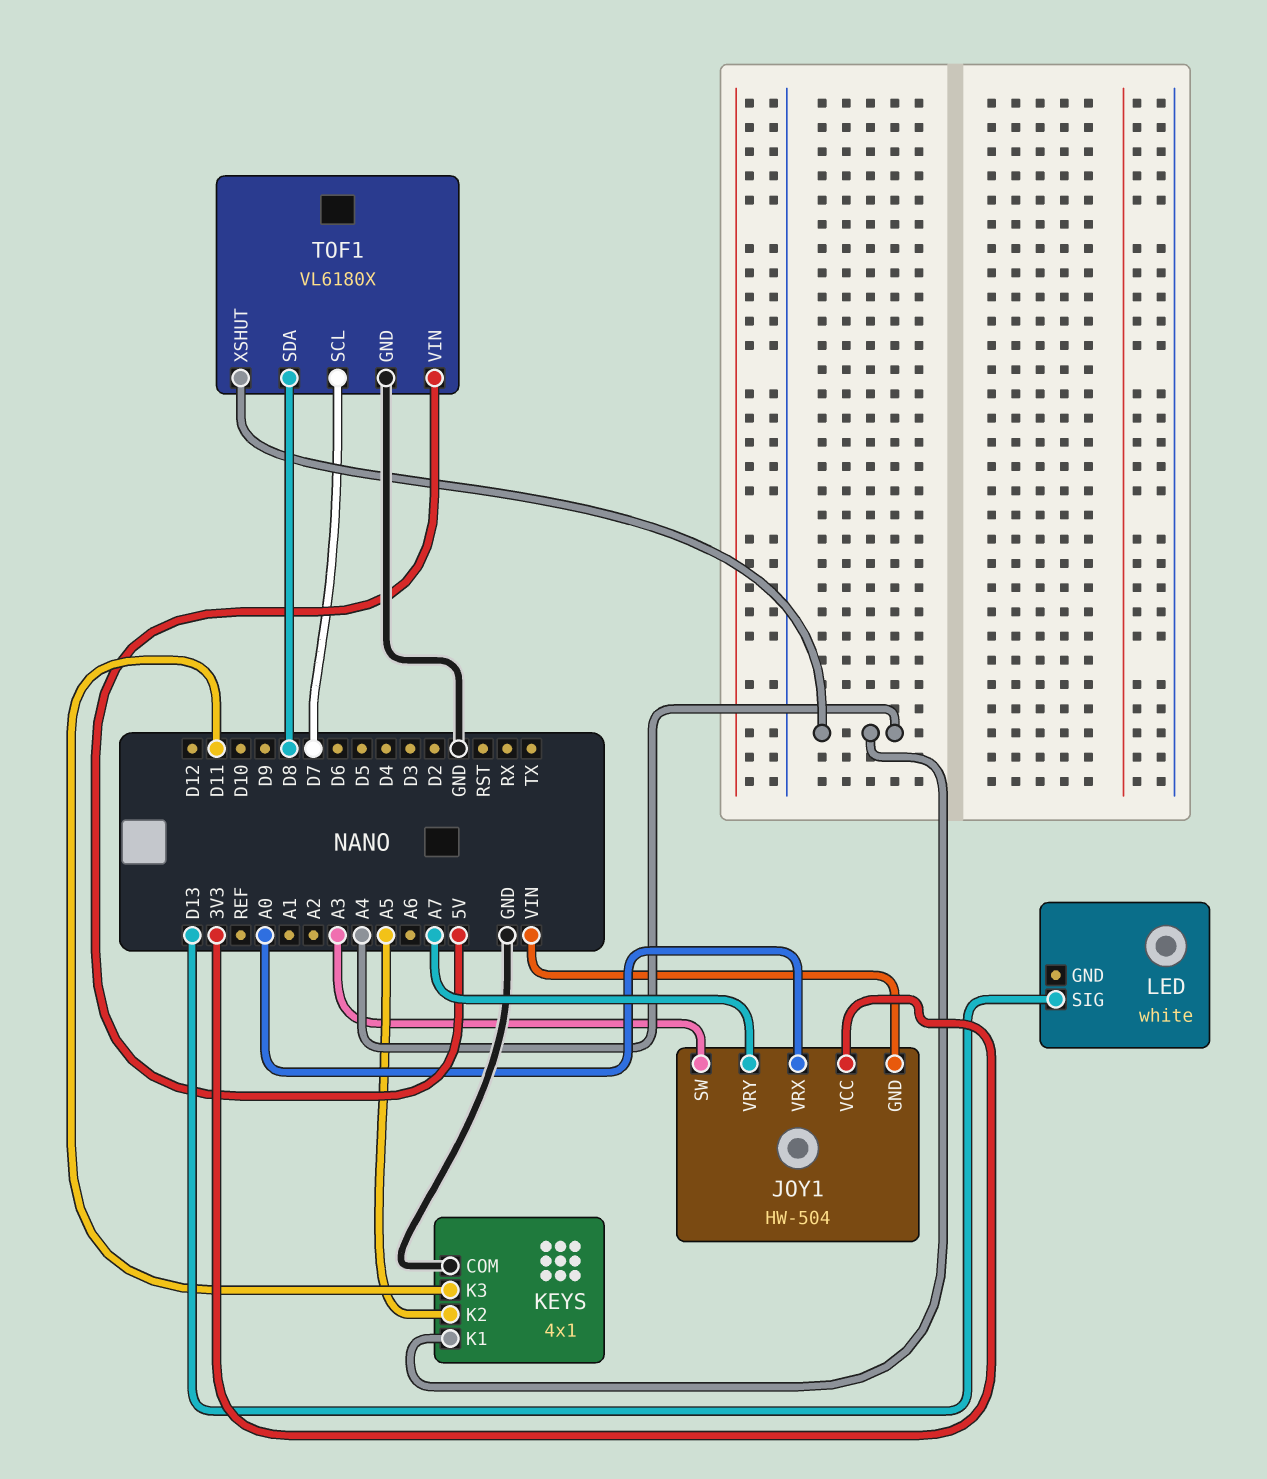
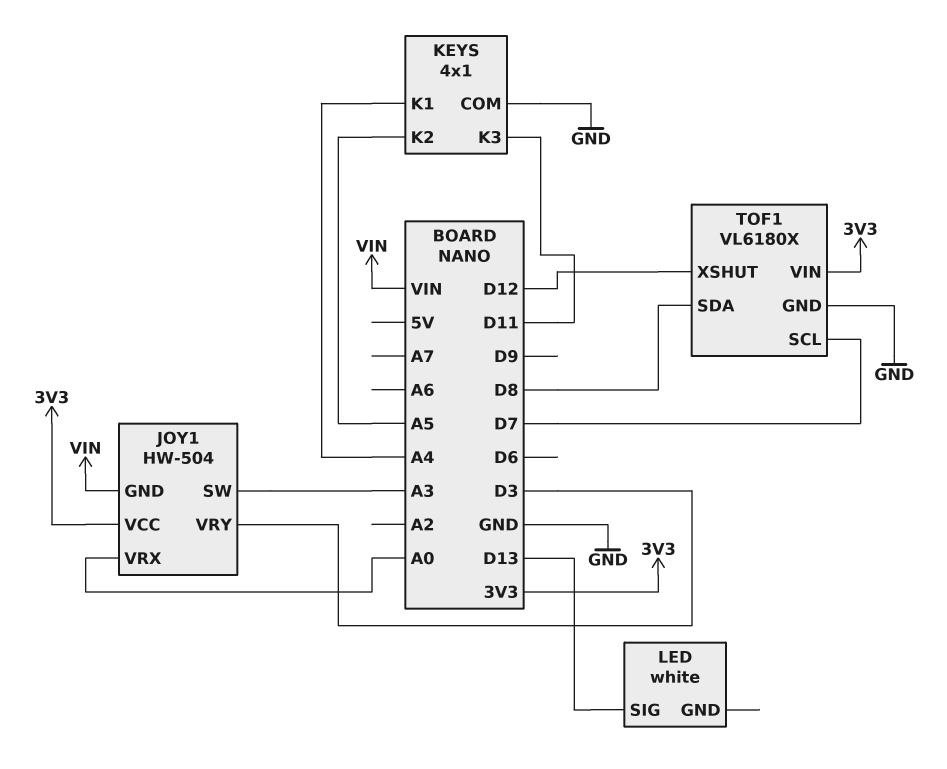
JOY1 pin VRY: A7 -> D3
TOF1 pin VIN: 5V -> 3V3
TOF1 pin XSHUT: A4 -> D12

